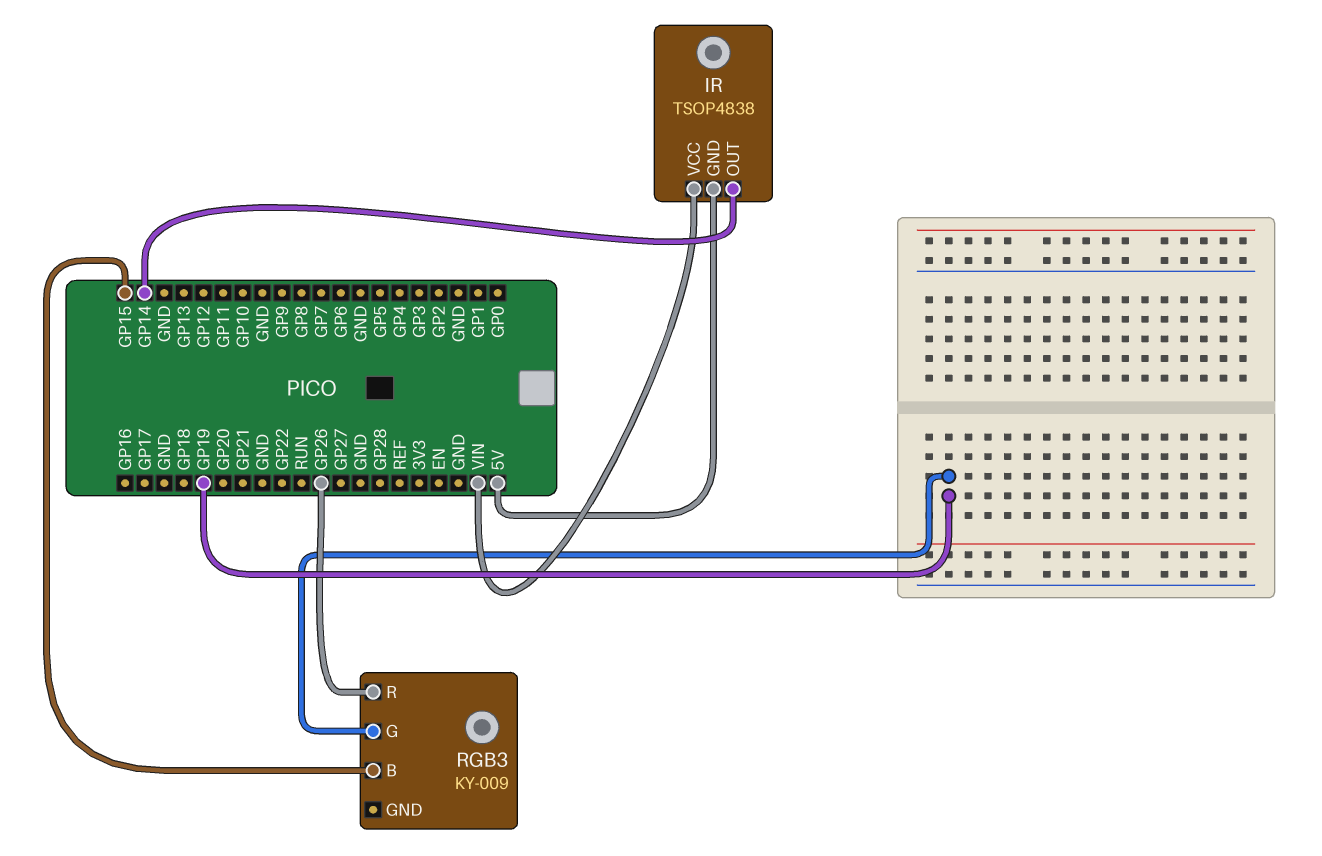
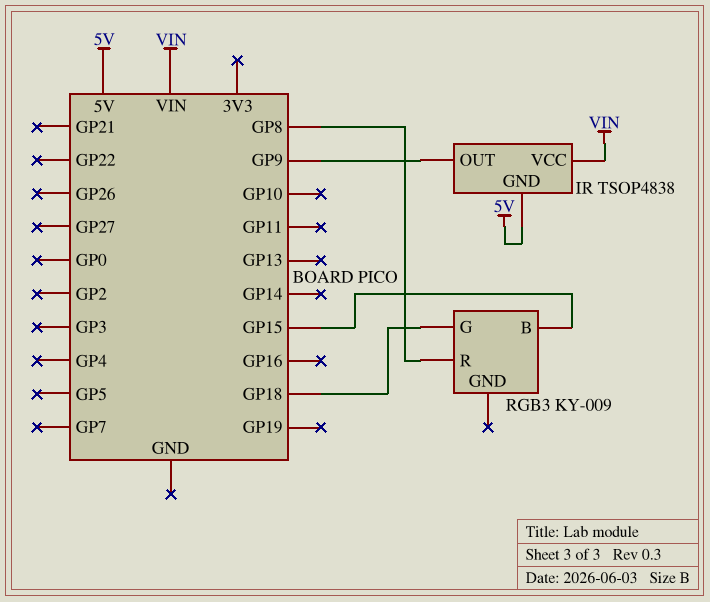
IR pin OUT: GP14 -> GP9
RGB3 pin G: GP19 -> GP18
RGB3 pin R: GP26 -> GP8

